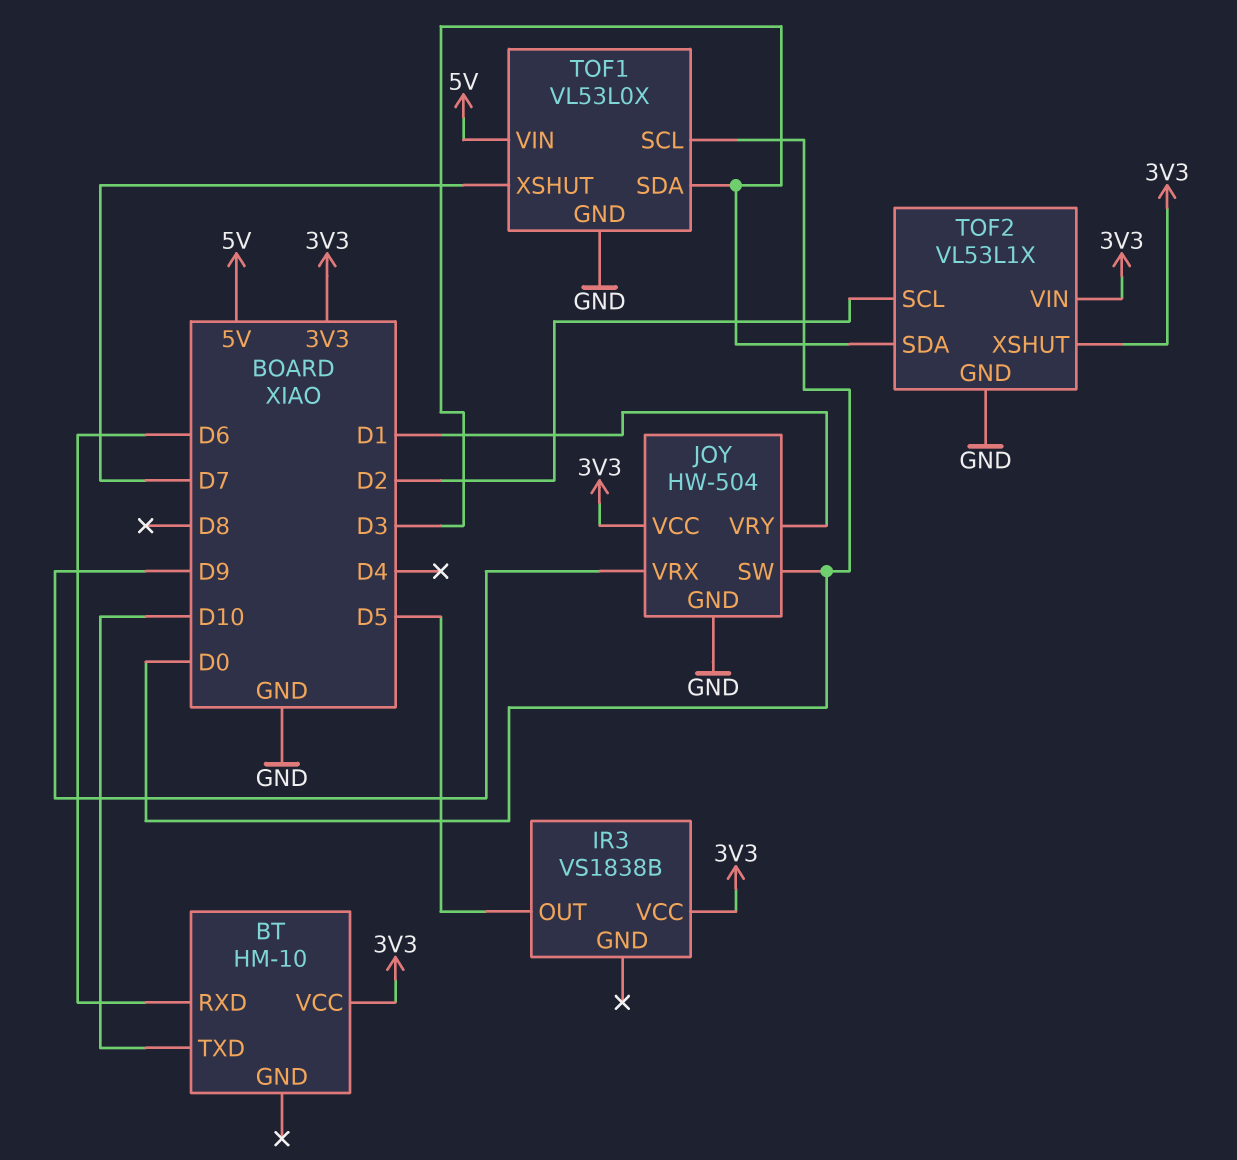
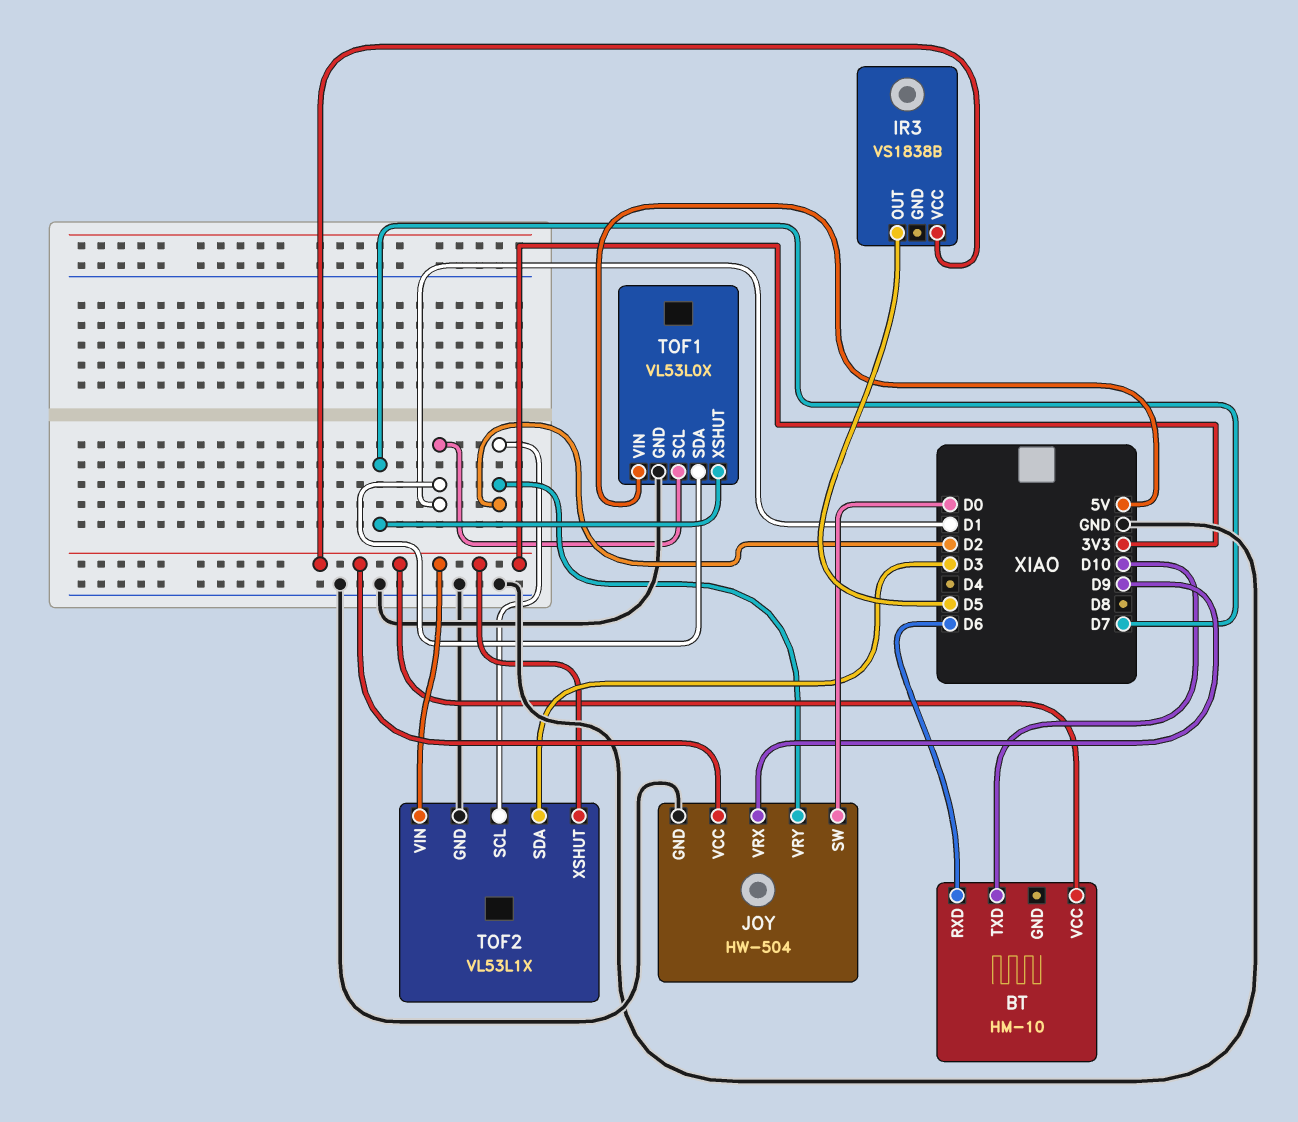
JOY pin VRY: D1 -> D2
TOF1 pin SCL: D0 -> D1
TOF1 pin SDA: D3 -> D1

